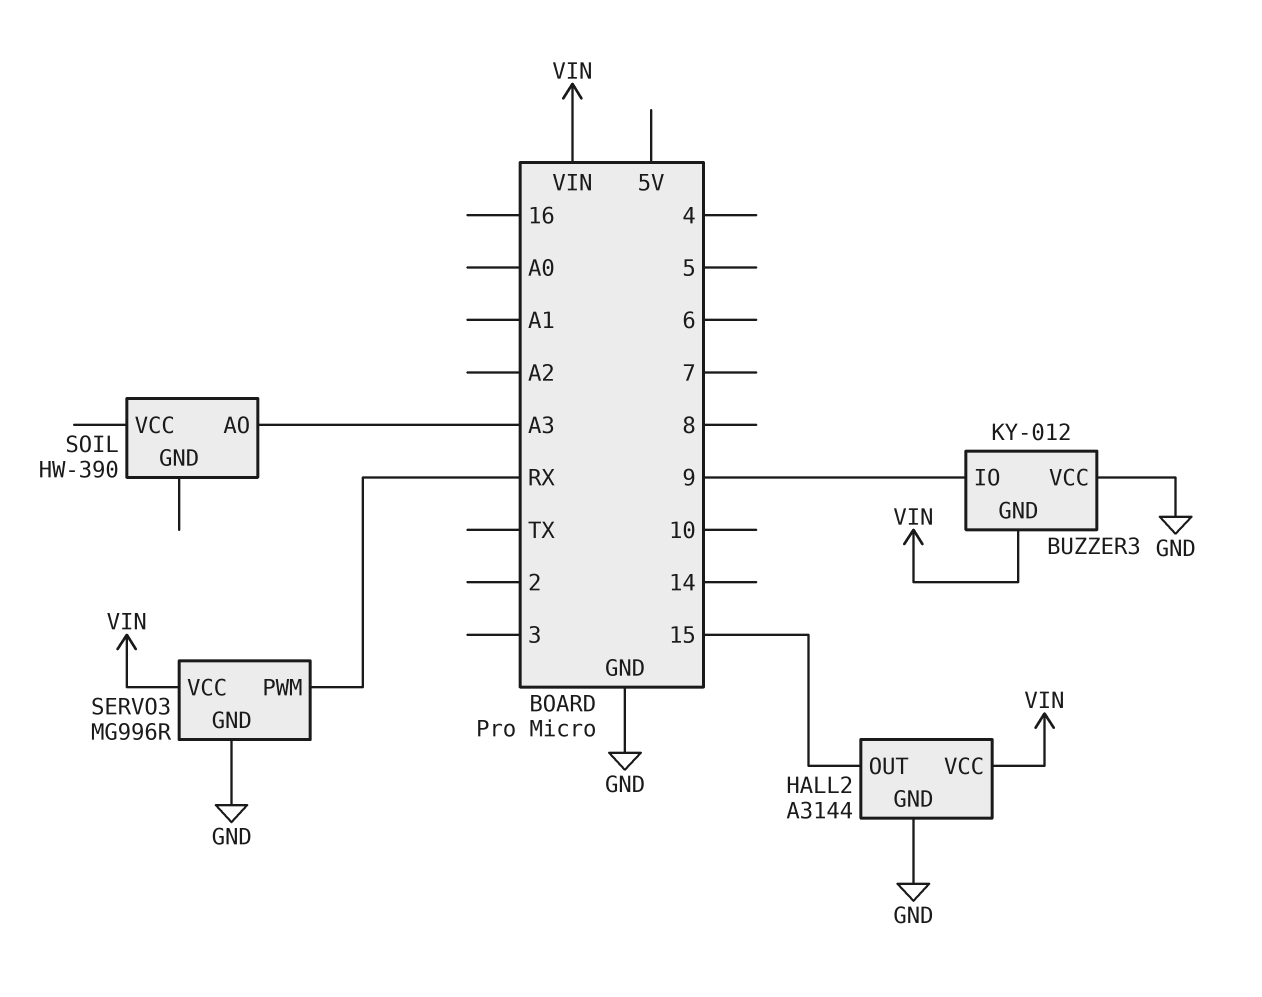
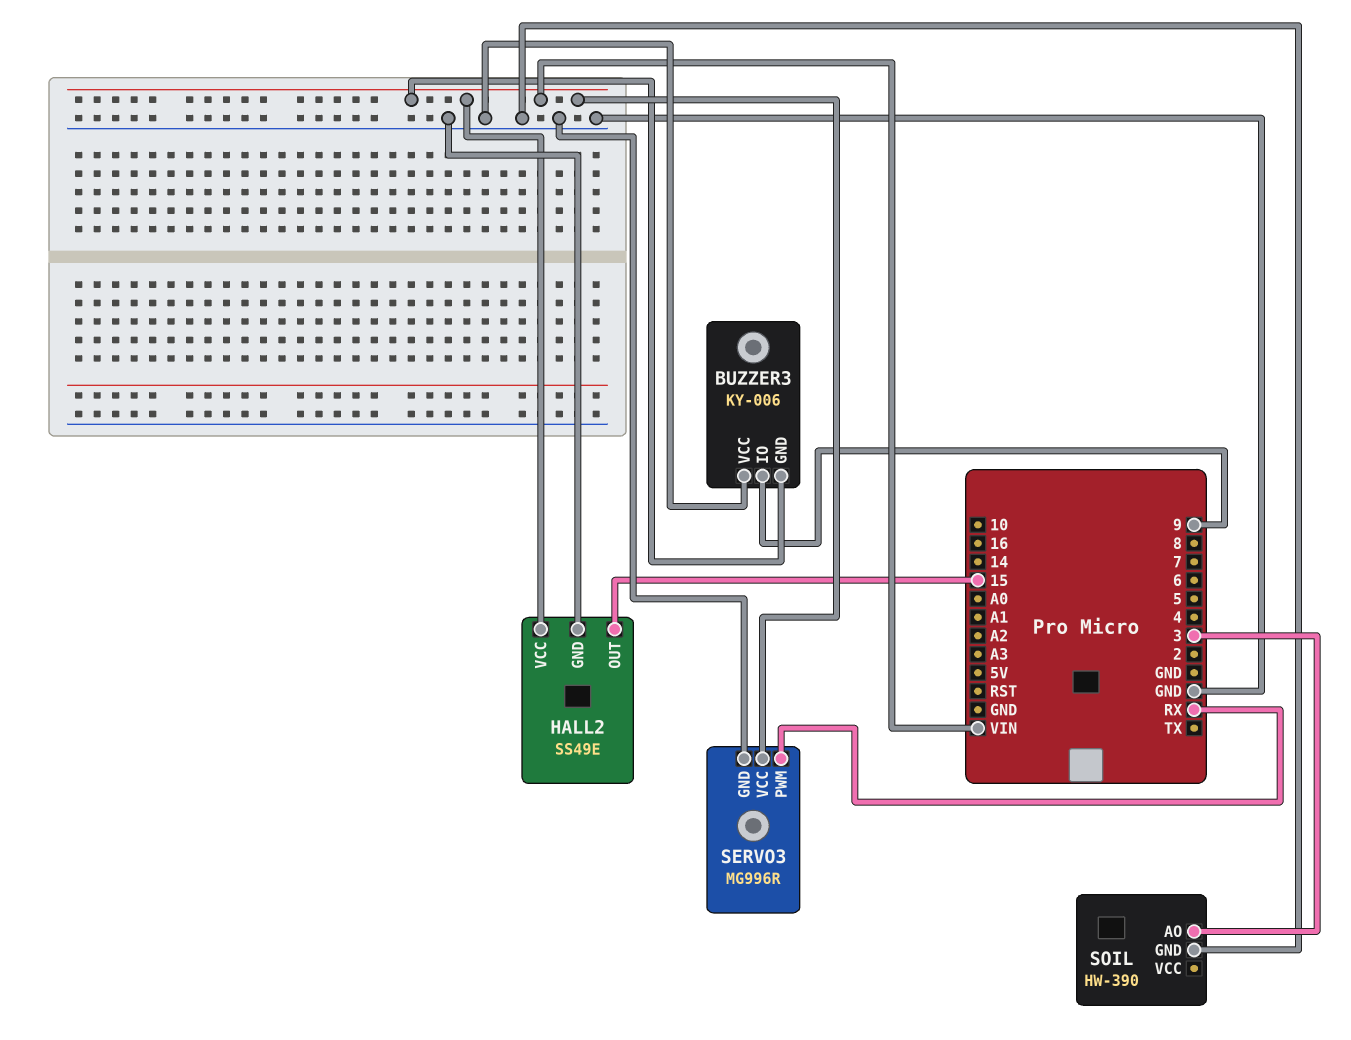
BUZZER3: KY-012 -> KY-006
HALL2: A3144 -> SS49E
SOIL pin AO: A3 -> 3
SOIL pin GND: none -> GND

